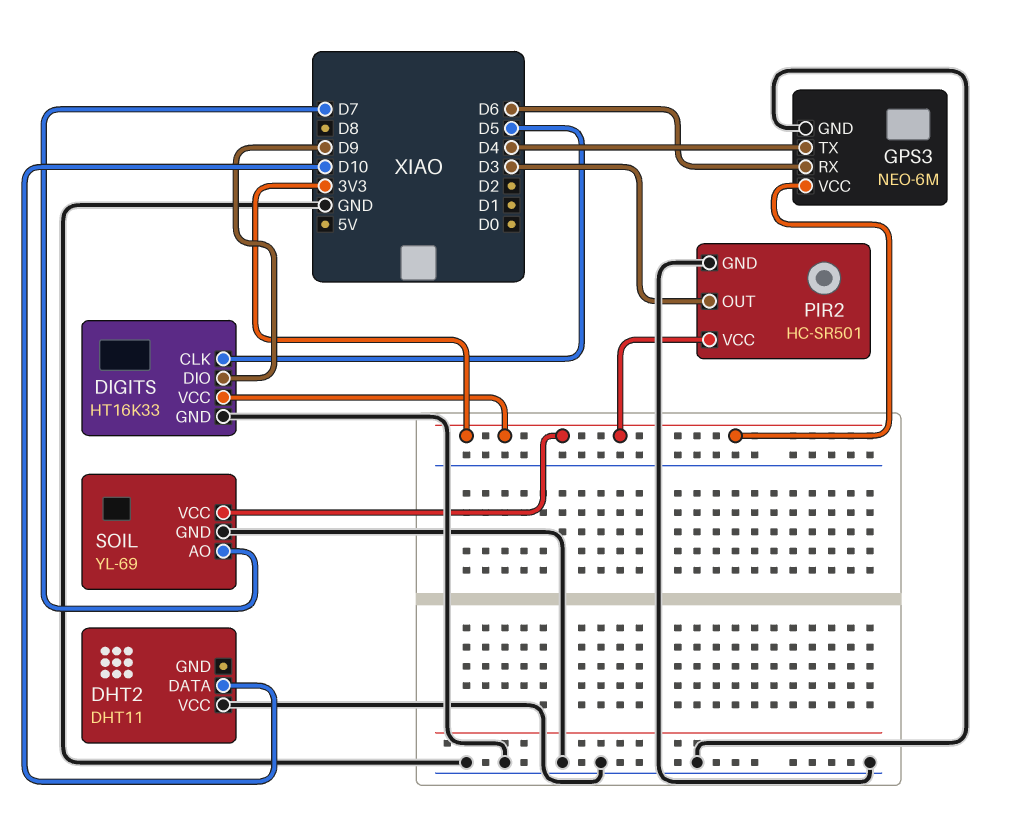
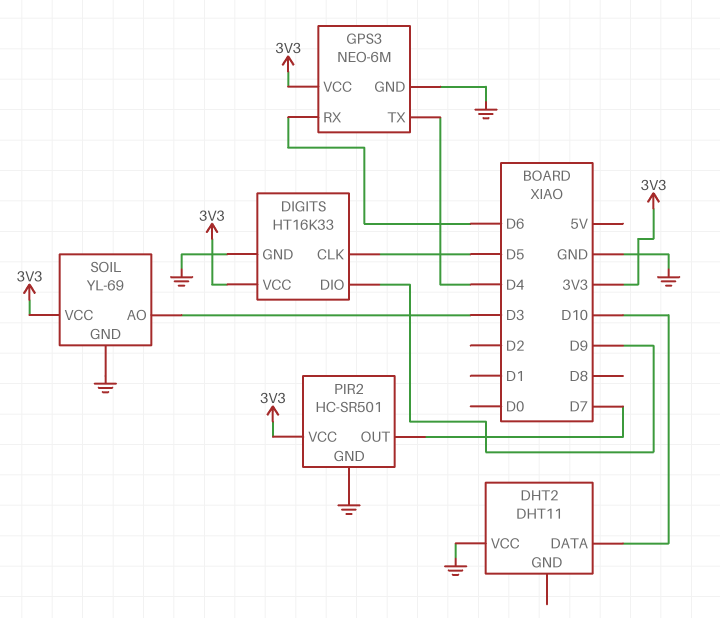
PIR2 pin OUT: D3 -> D7
SOIL pin AO: D7 -> D3

